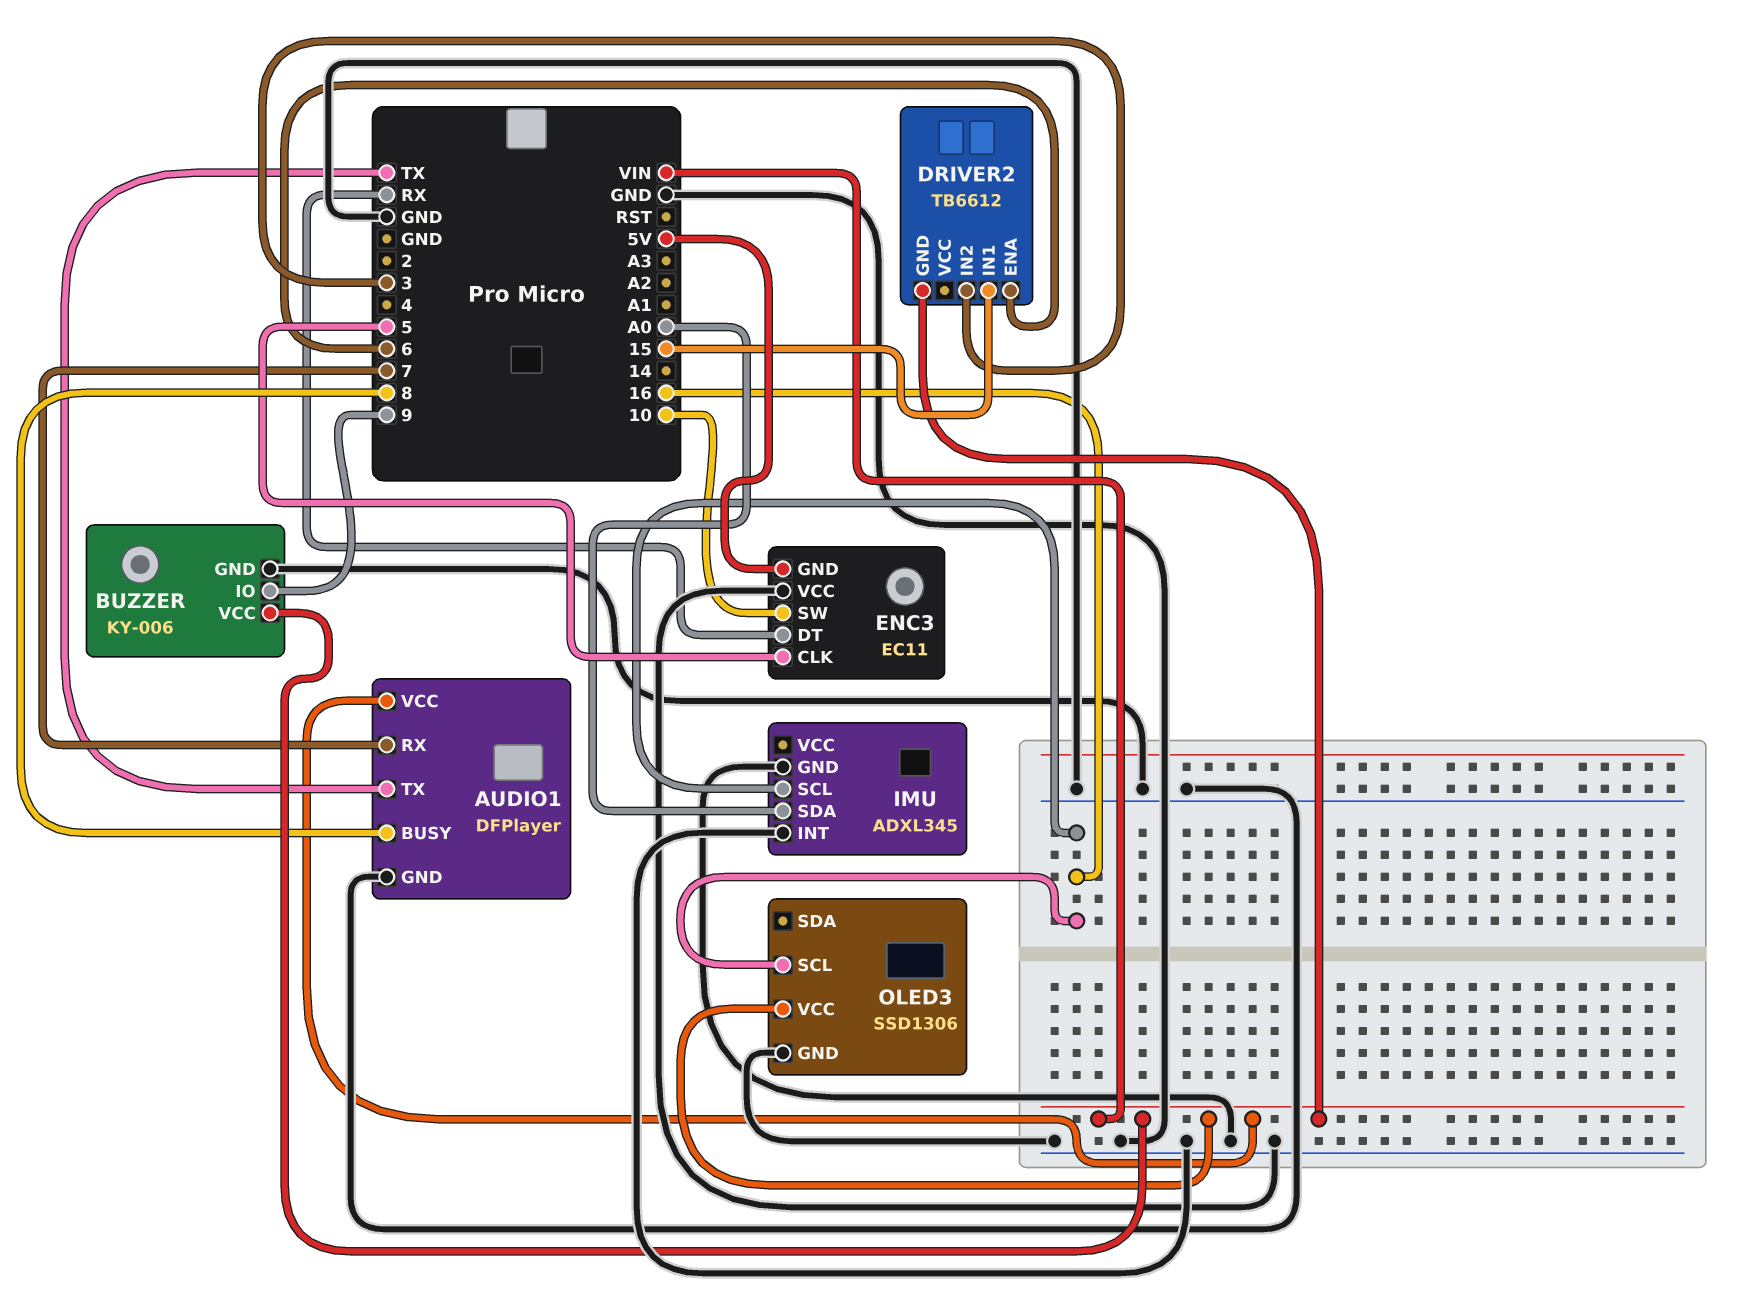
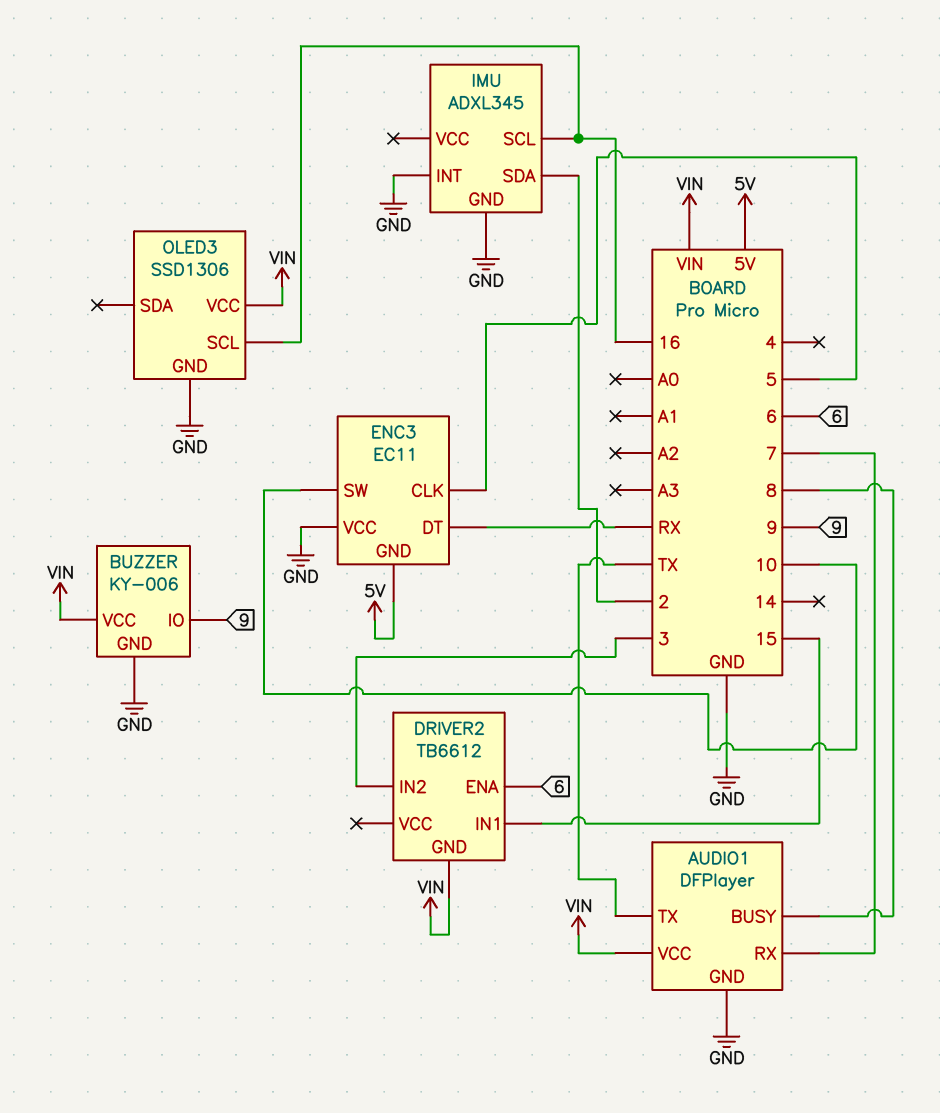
IMU pin SDA: A0 -> 2

